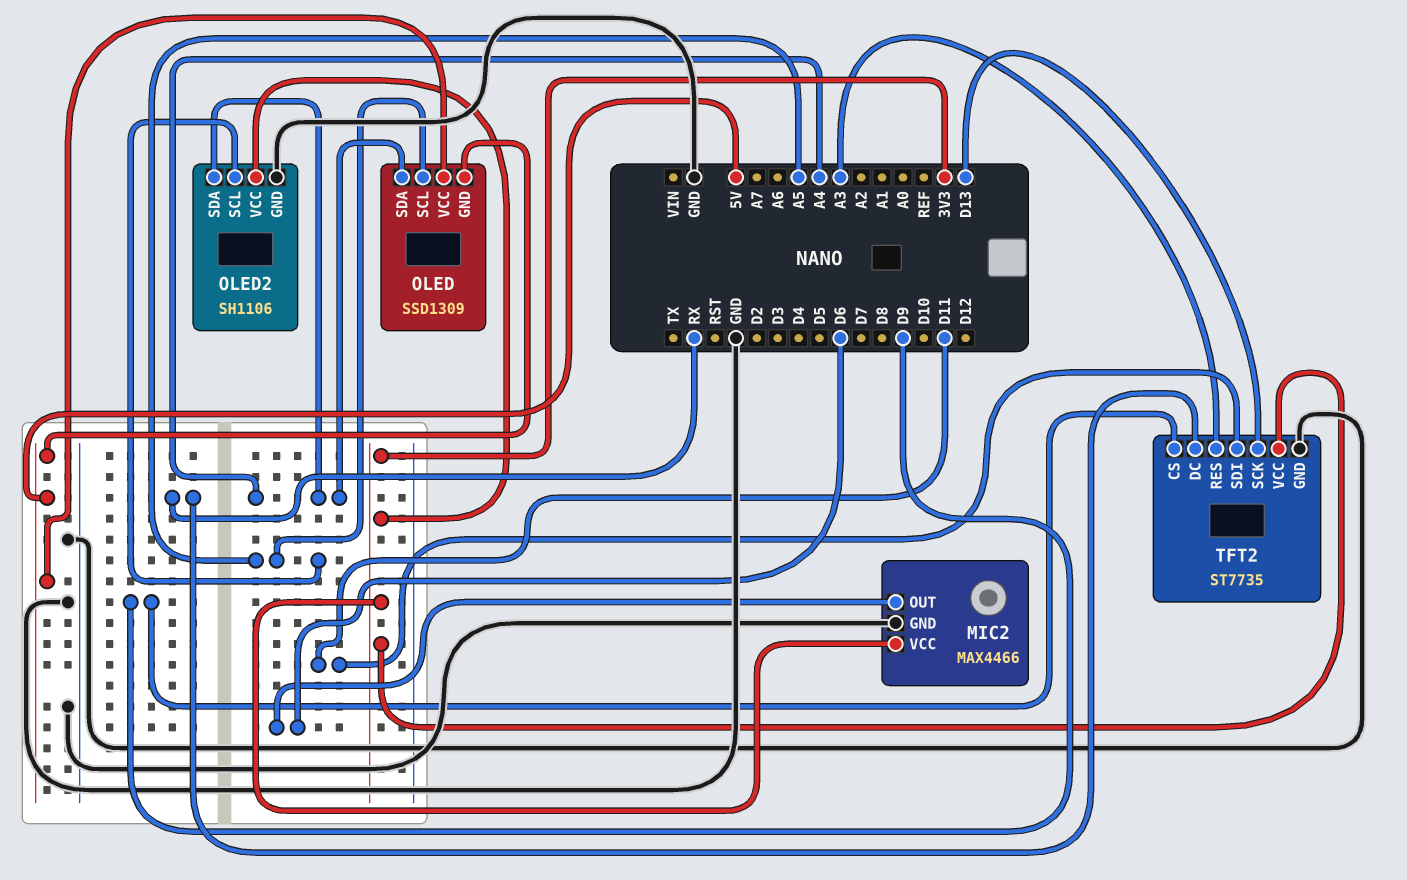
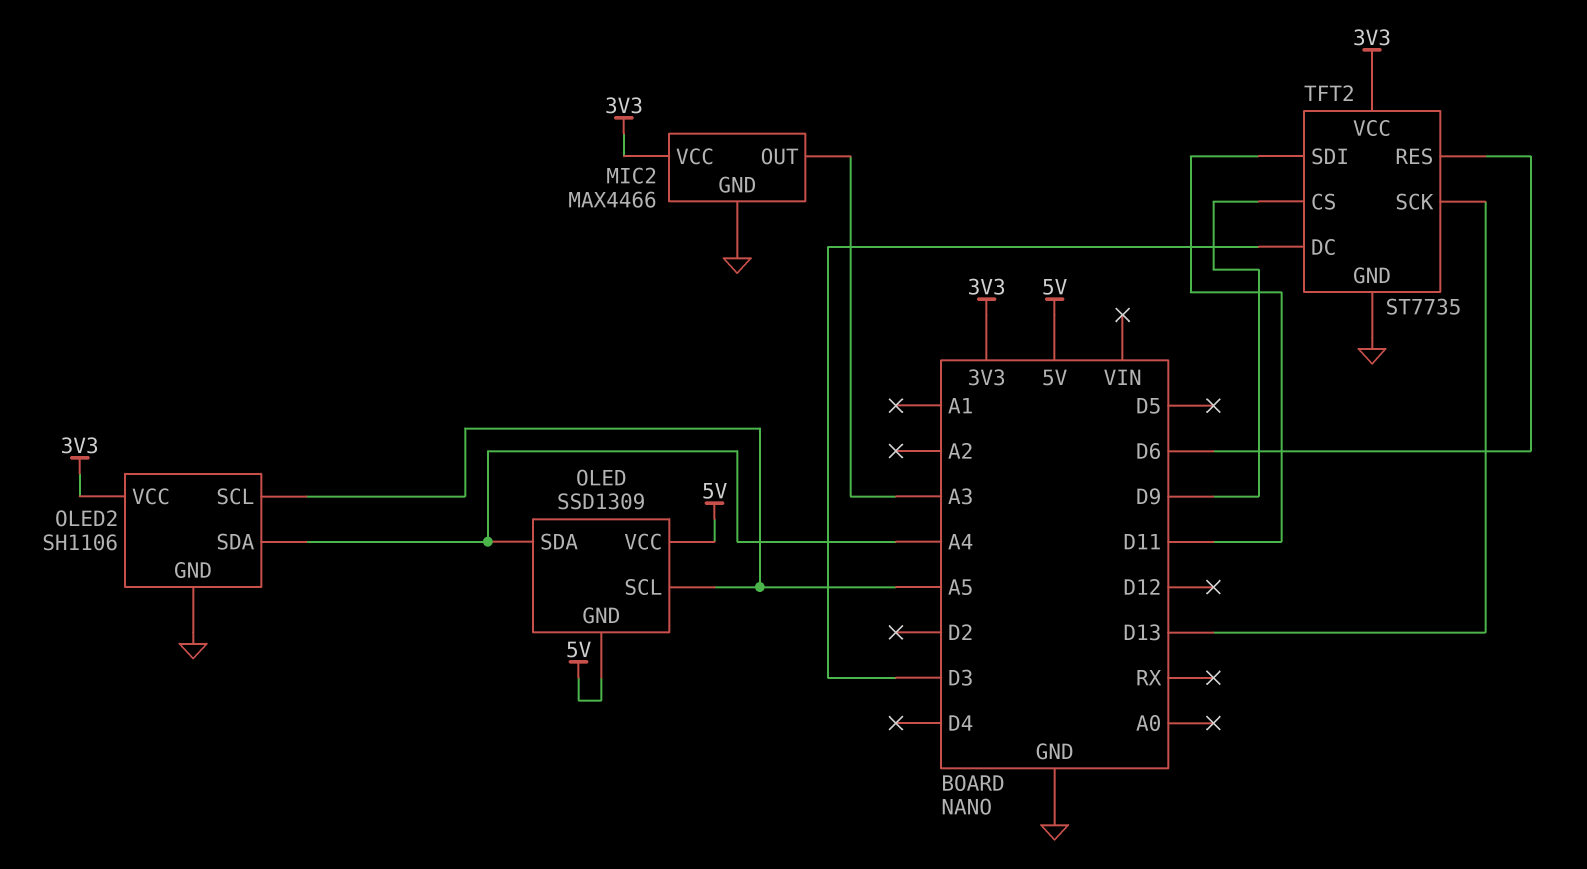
MIC2 pin OUT: D6 -> A3
TFT2 pin DC: RX -> D3
TFT2 pin RES: A3 -> D6

